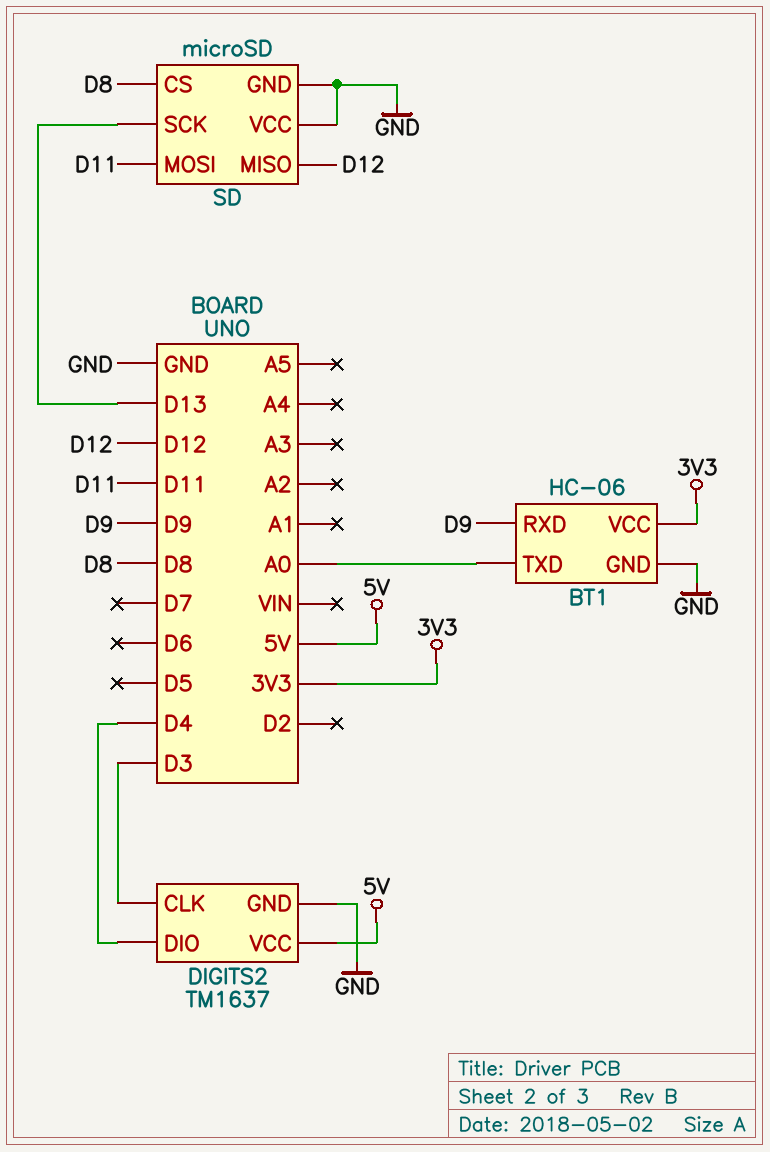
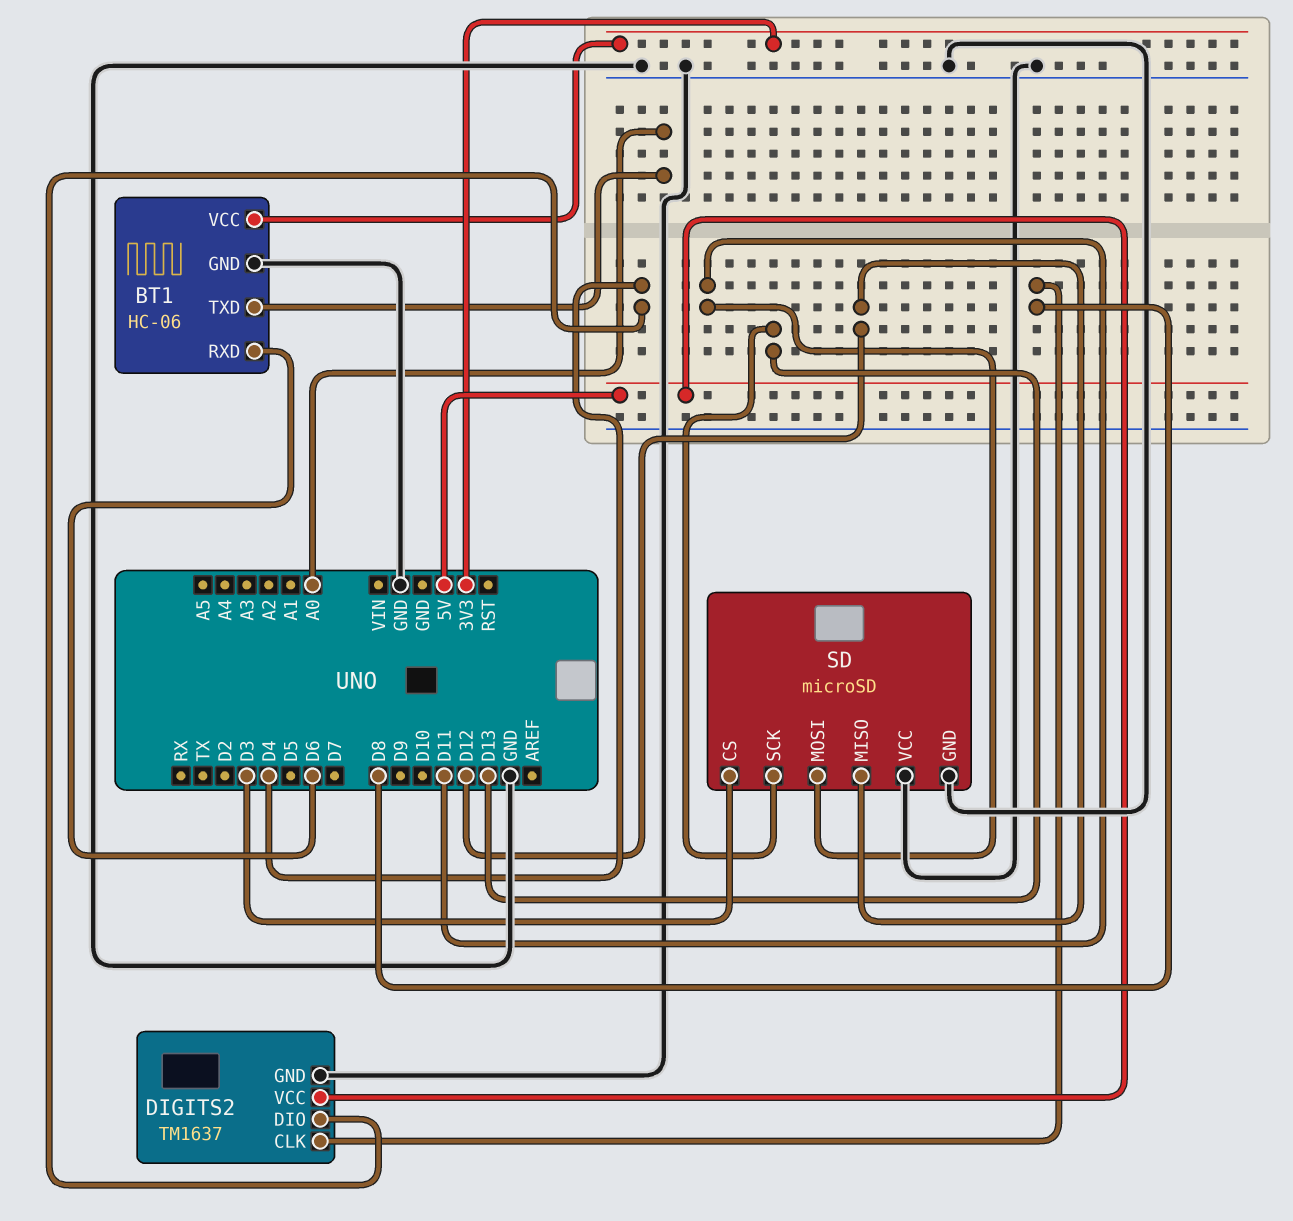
BT1 pin RXD: D9 -> D6
DIGITS2 pin CLK: D3 -> D8
SD pin CS: D8 -> D3

